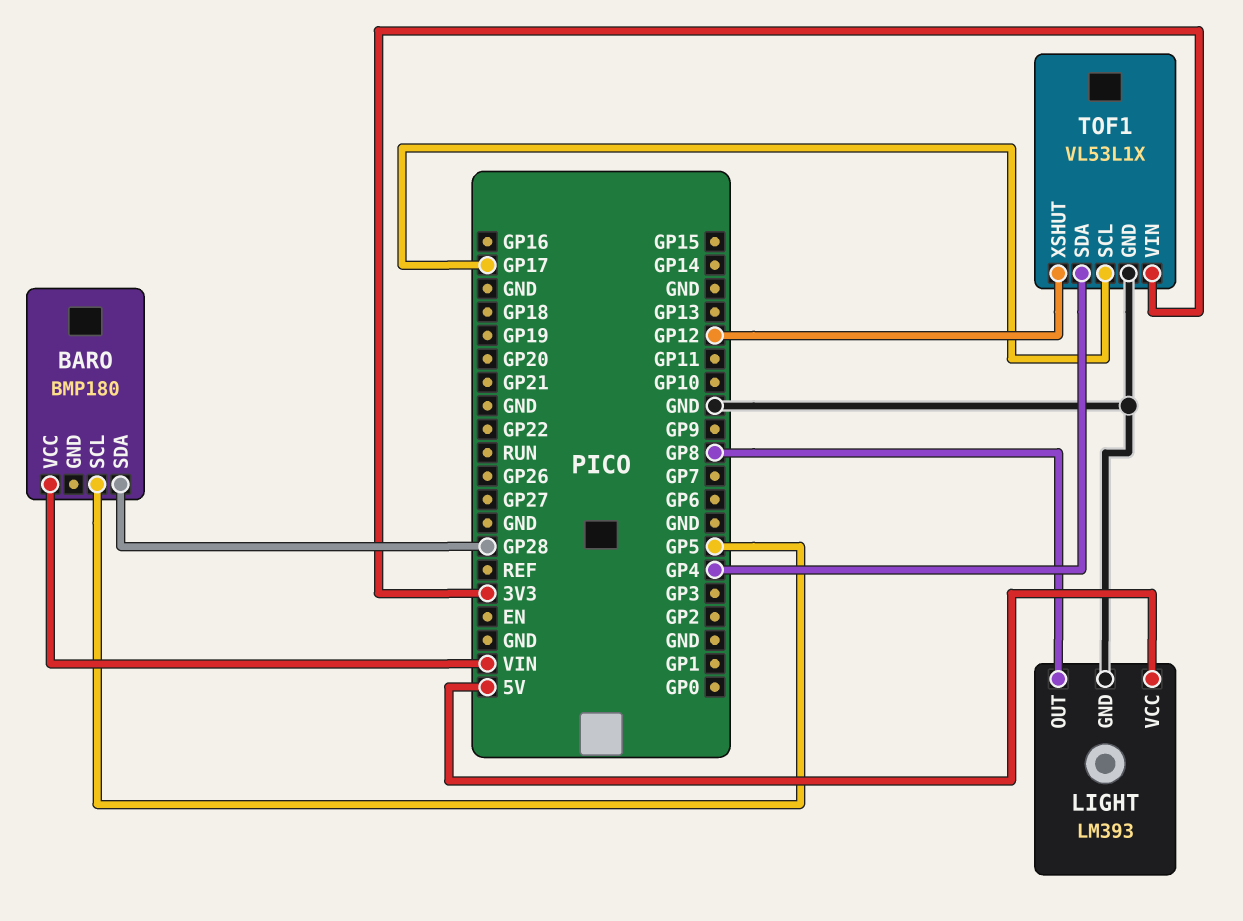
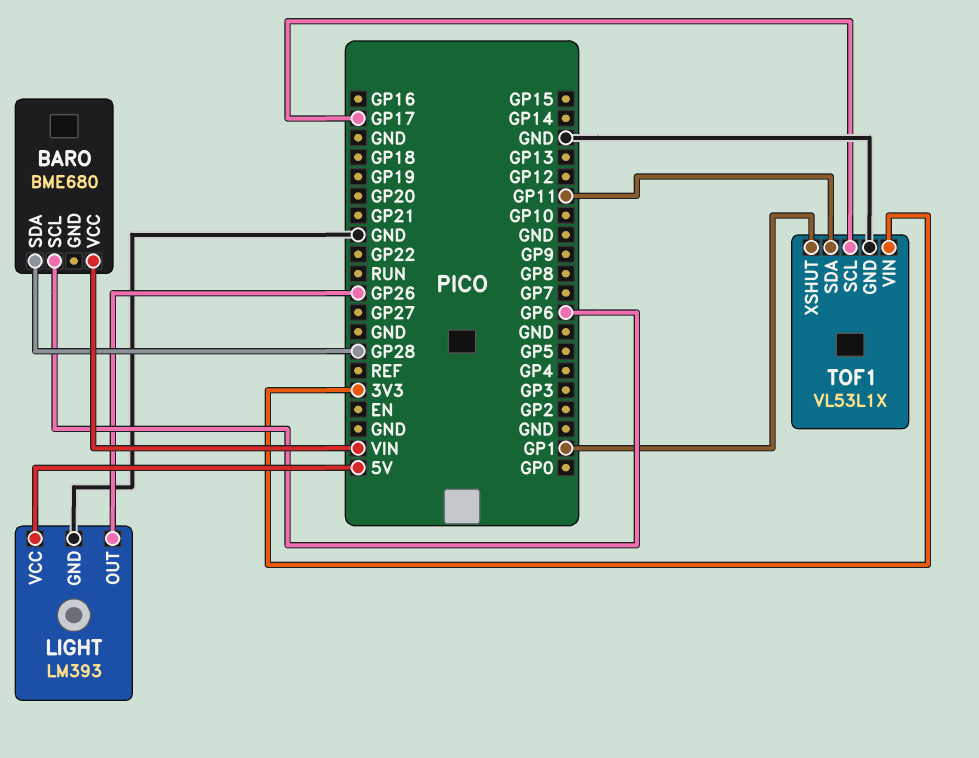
BARO: BMP180 -> BME680
BARO pin SCL: GP5 -> GP6
LIGHT pin OUT: GP8 -> GP26
TOF1 pin SDA: GP4 -> GP11
TOF1 pin XSHUT: GP12 -> GP1

